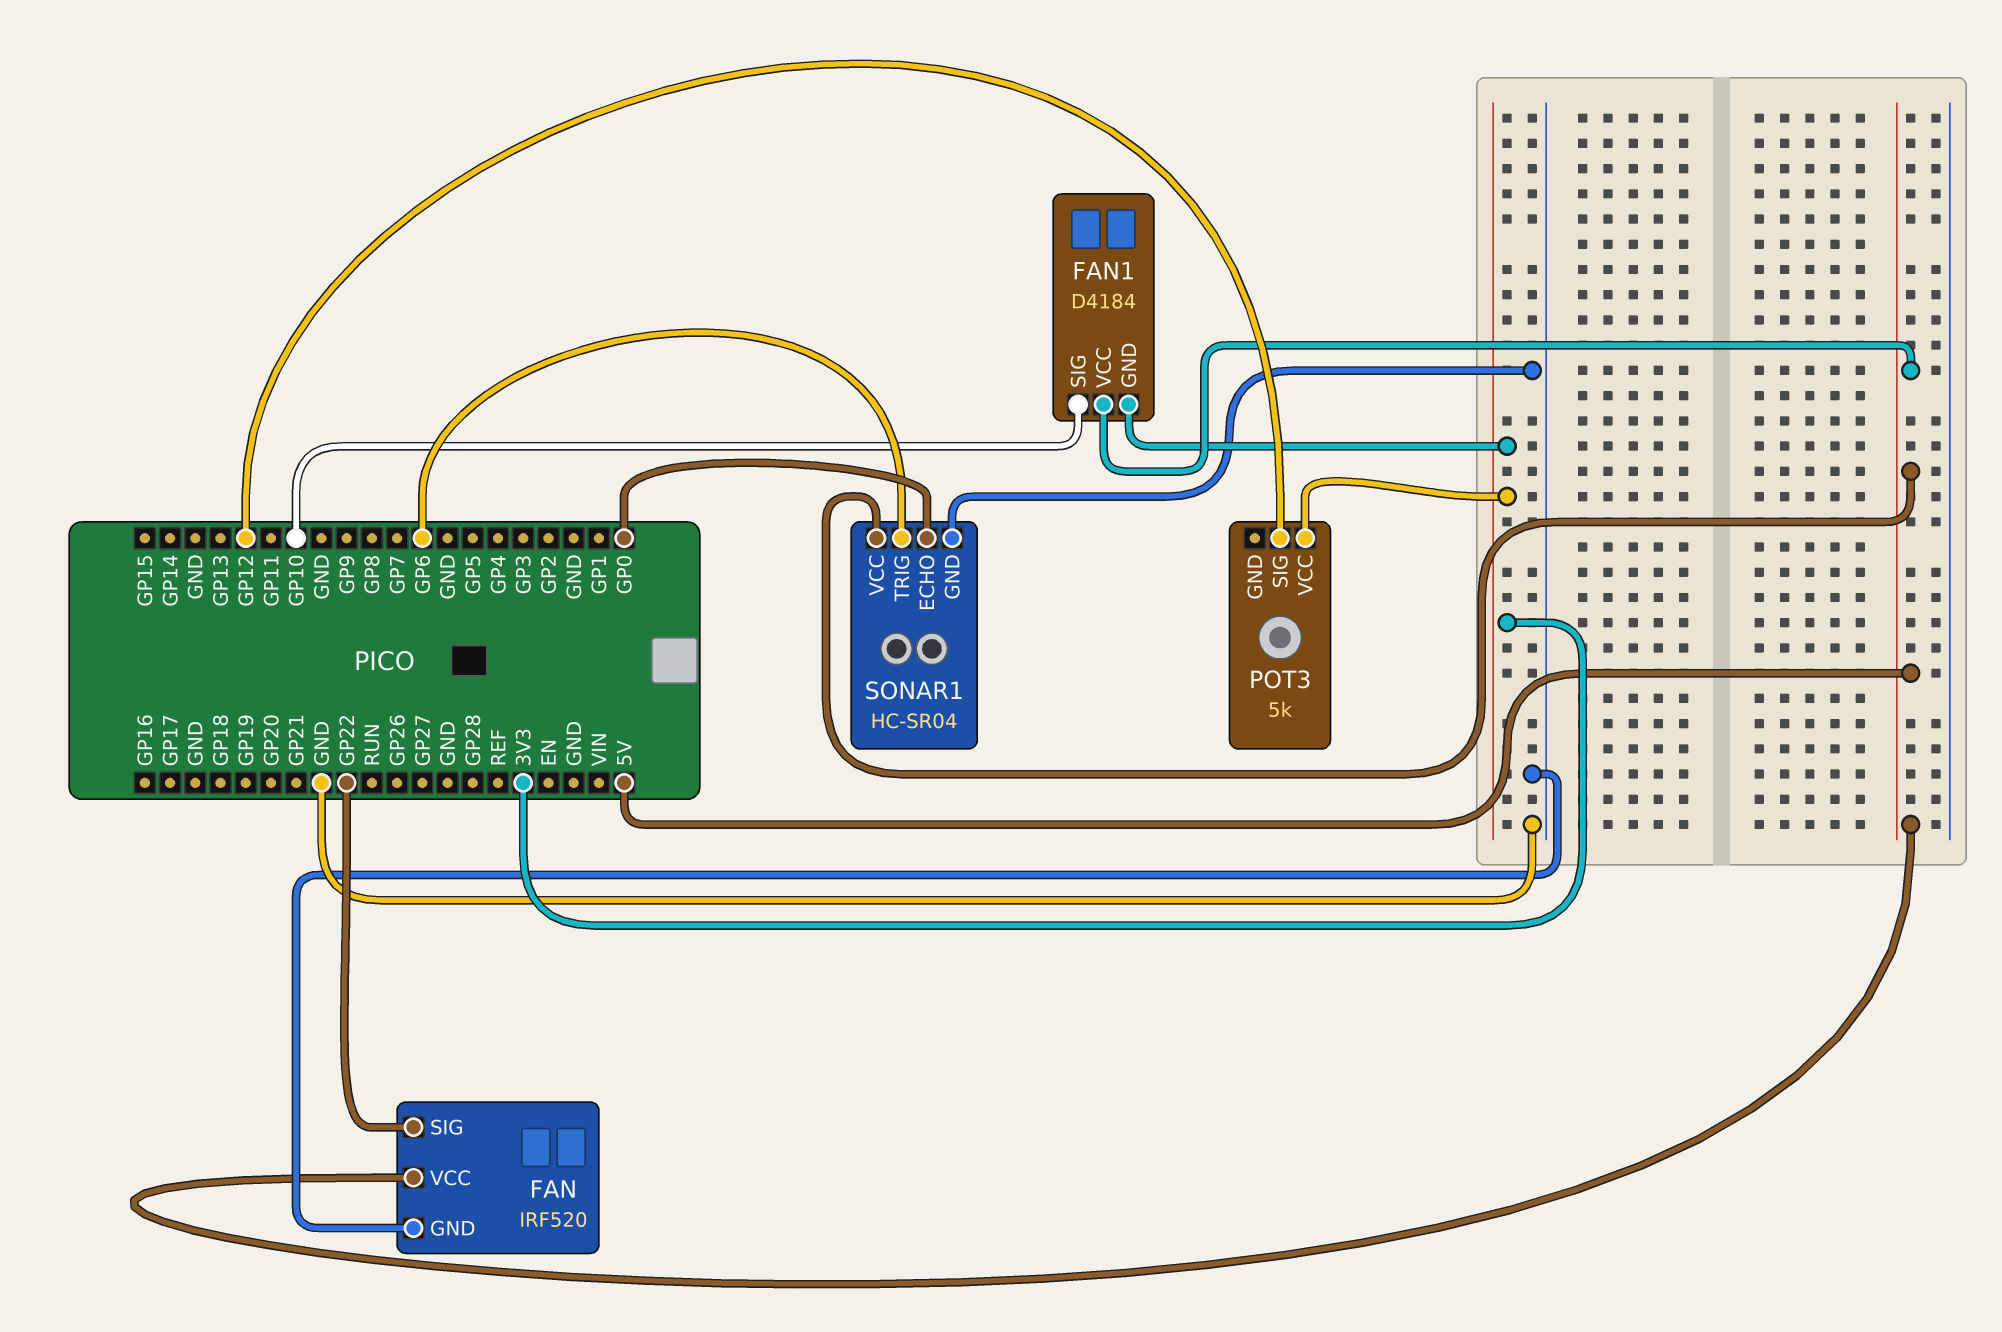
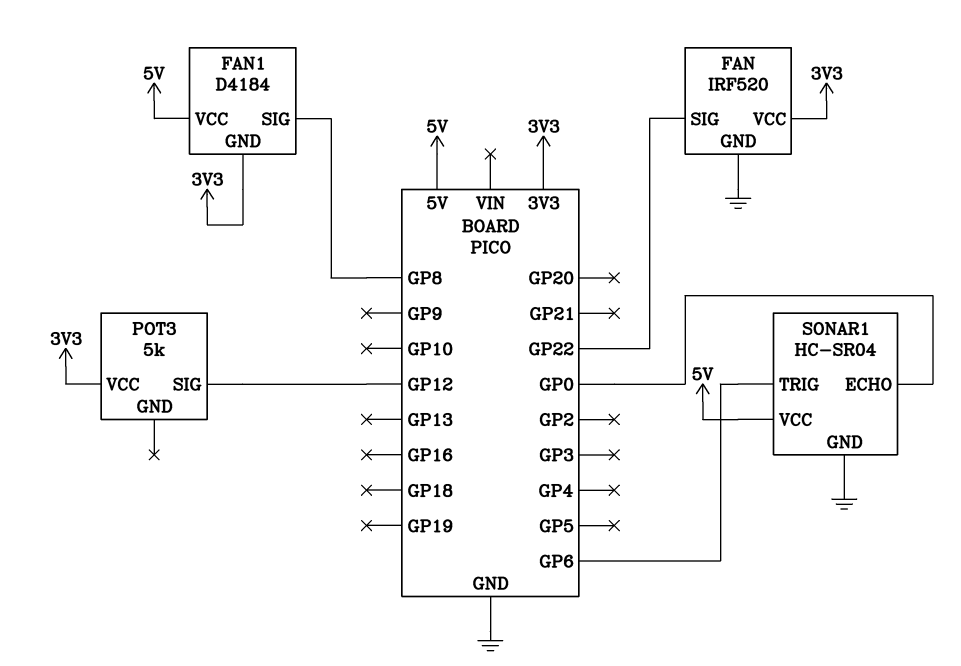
FAN pin VCC: 5V -> 3V3
FAN1 pin SIG: GP10 -> GP8

